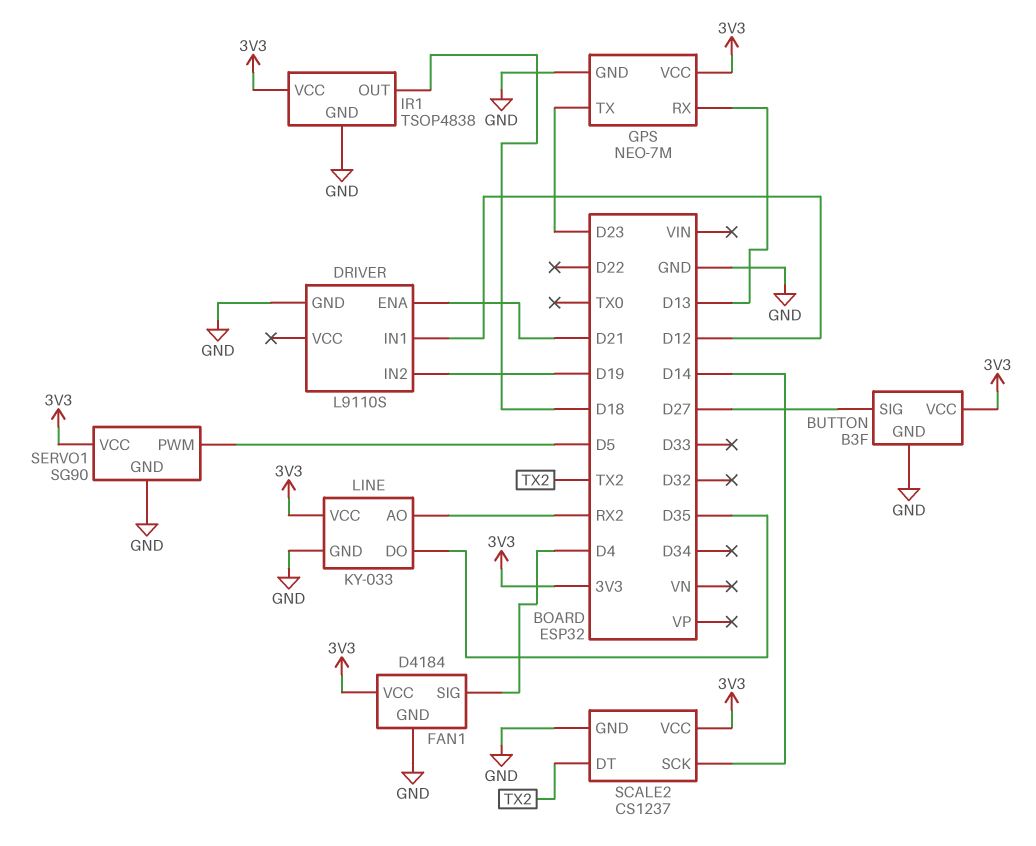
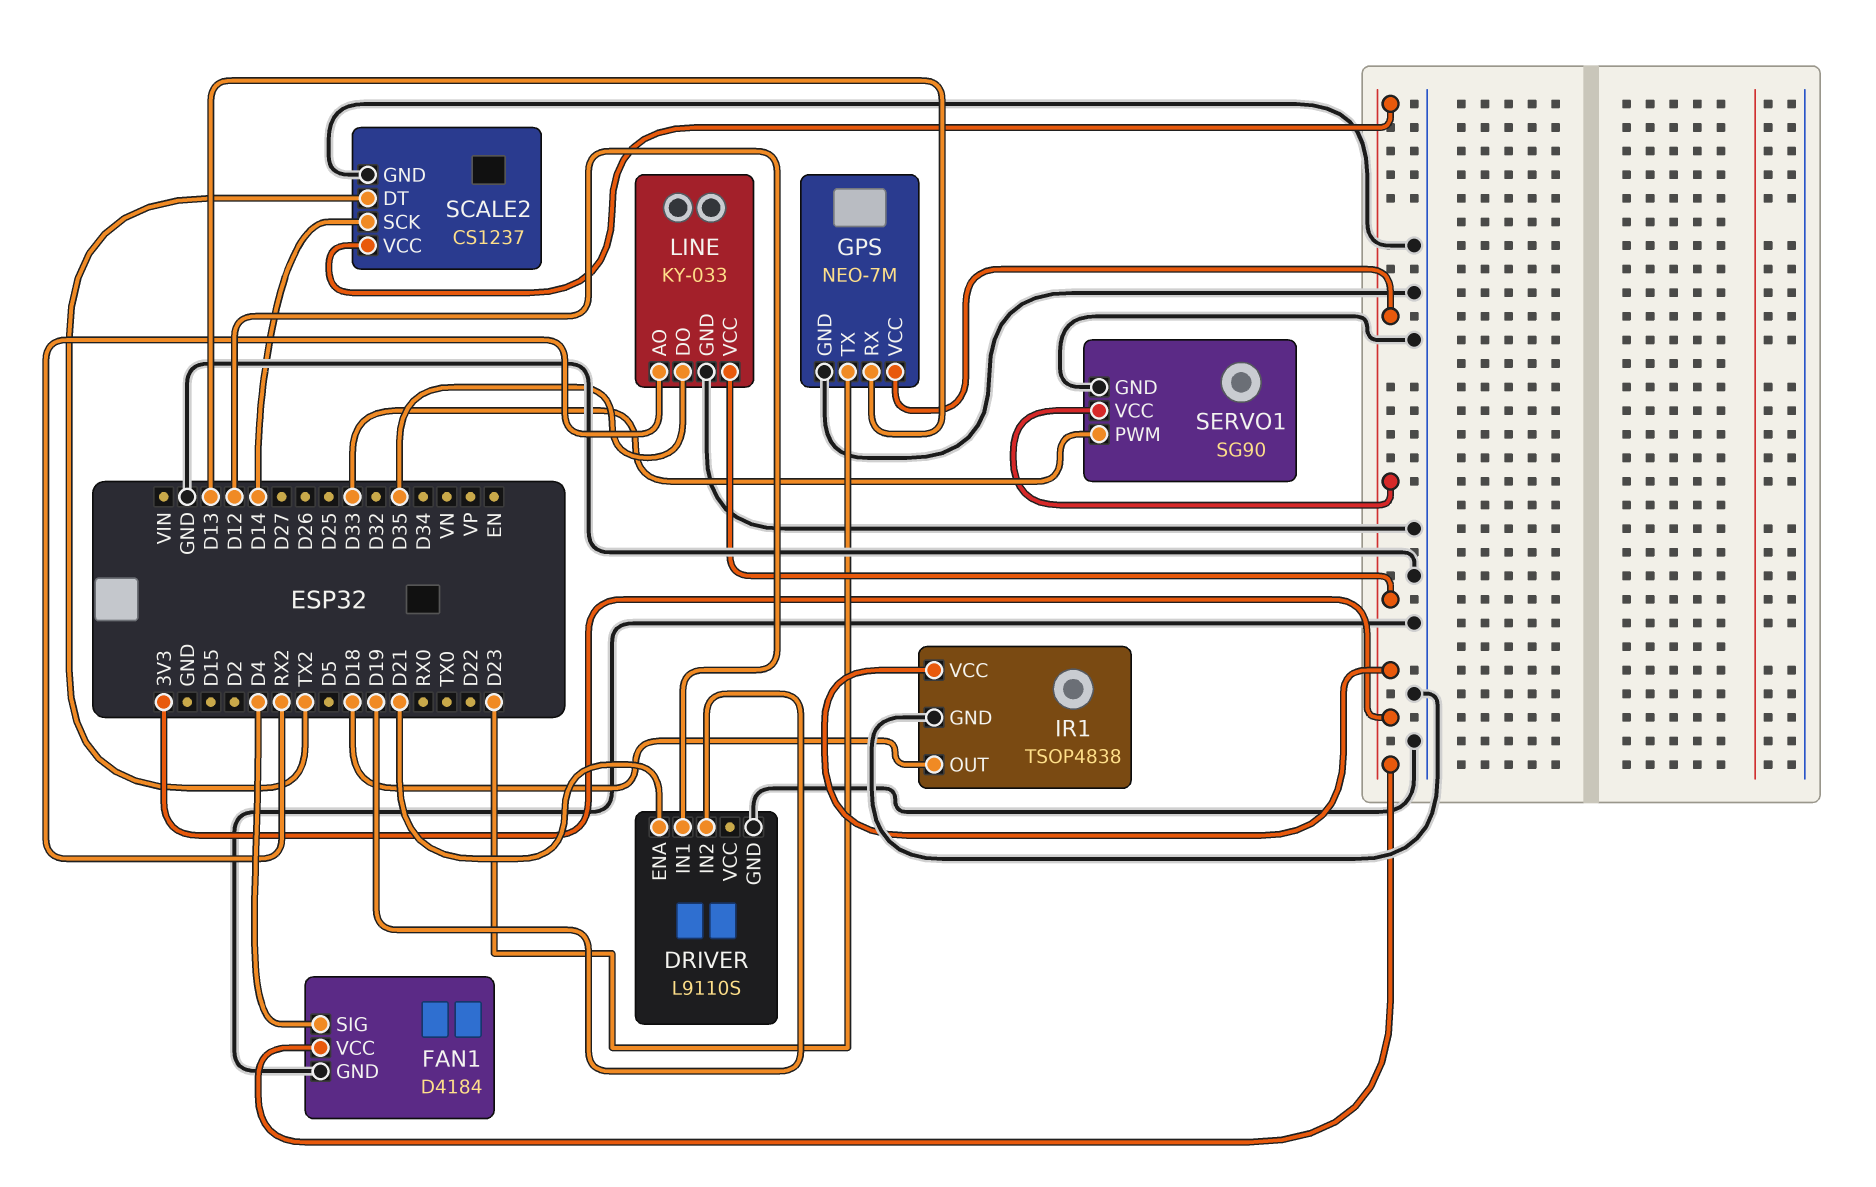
BUTTON: B3F -> none
BUTTON pin GND: GND -> none
BUTTON pin SIG: D27 -> none
BUTTON pin VCC: 3V3 -> none
SERVO1 pin PWM: D5 -> D33

